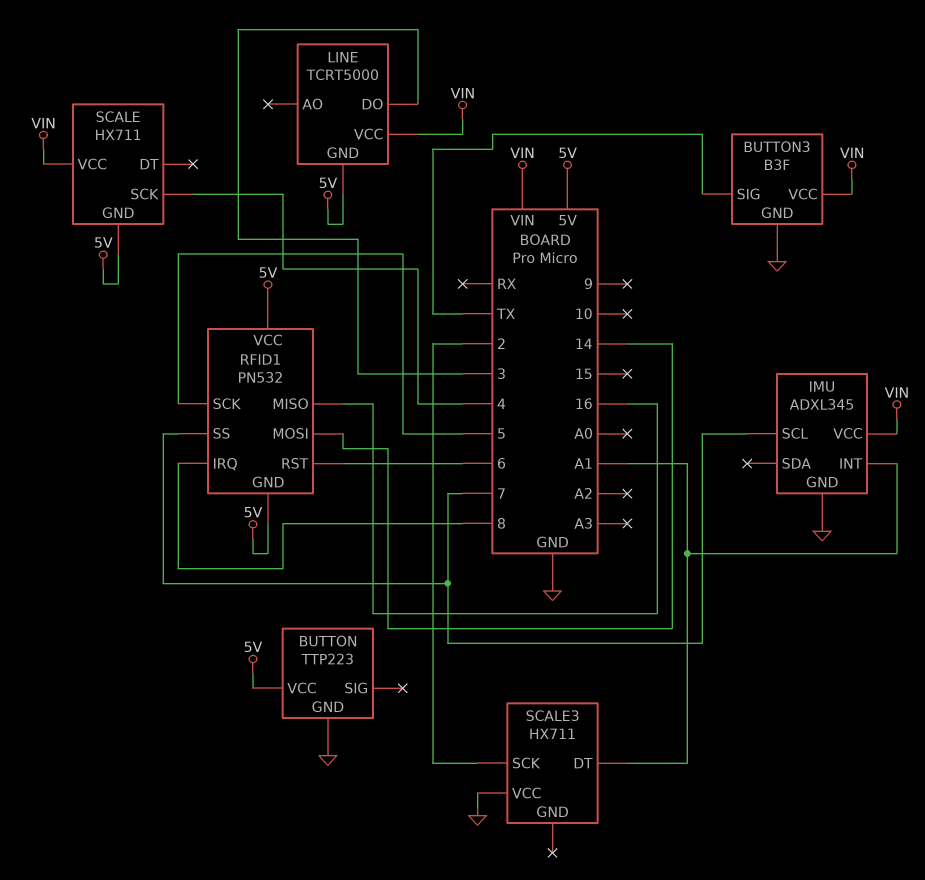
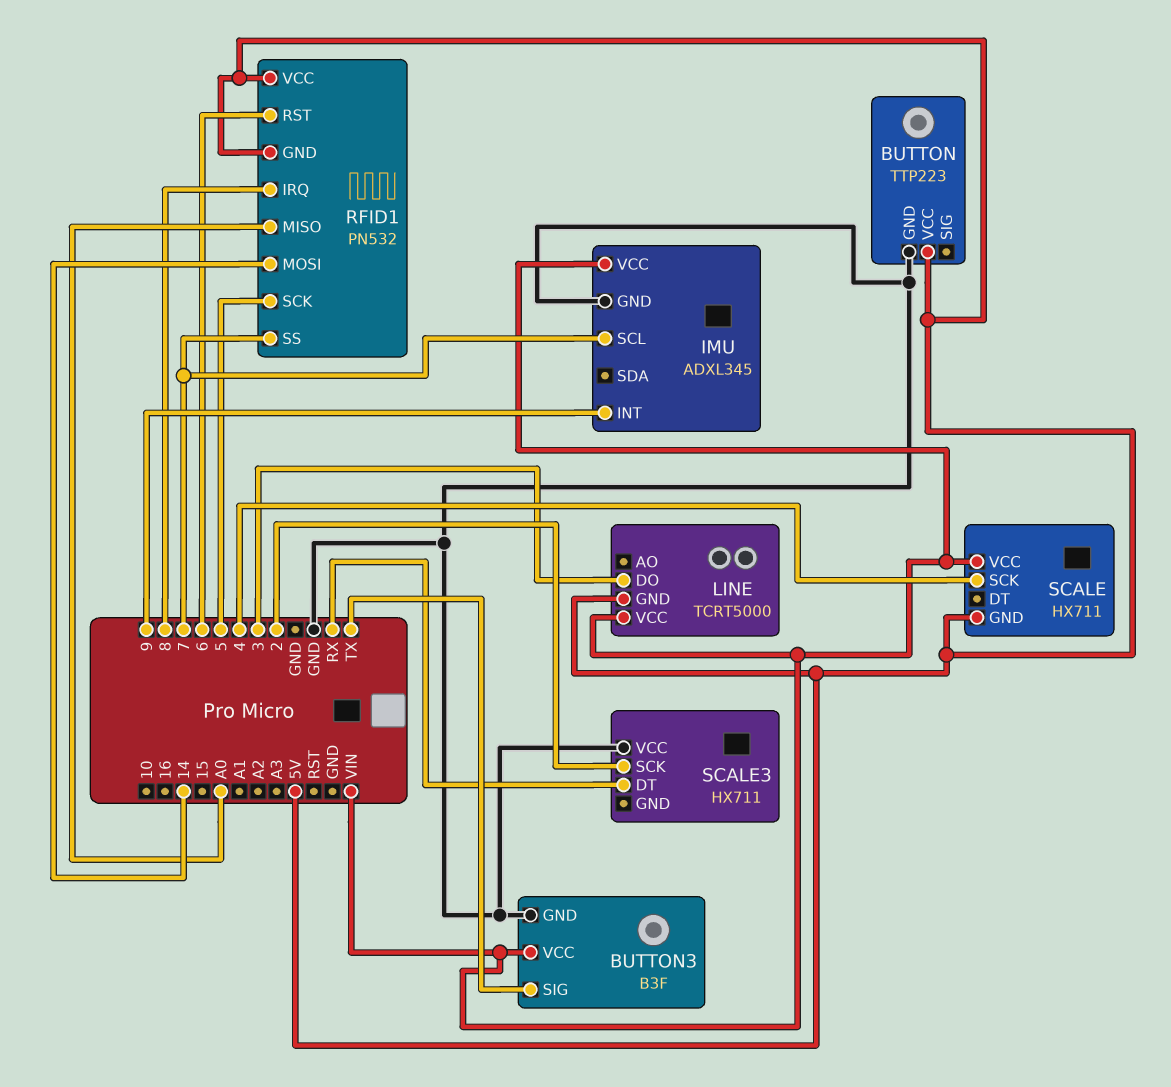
IMU pin INT: A1 -> 9
RFID1 pin MISO: 16 -> A0
SCALE3 pin DT: A1 -> RX

